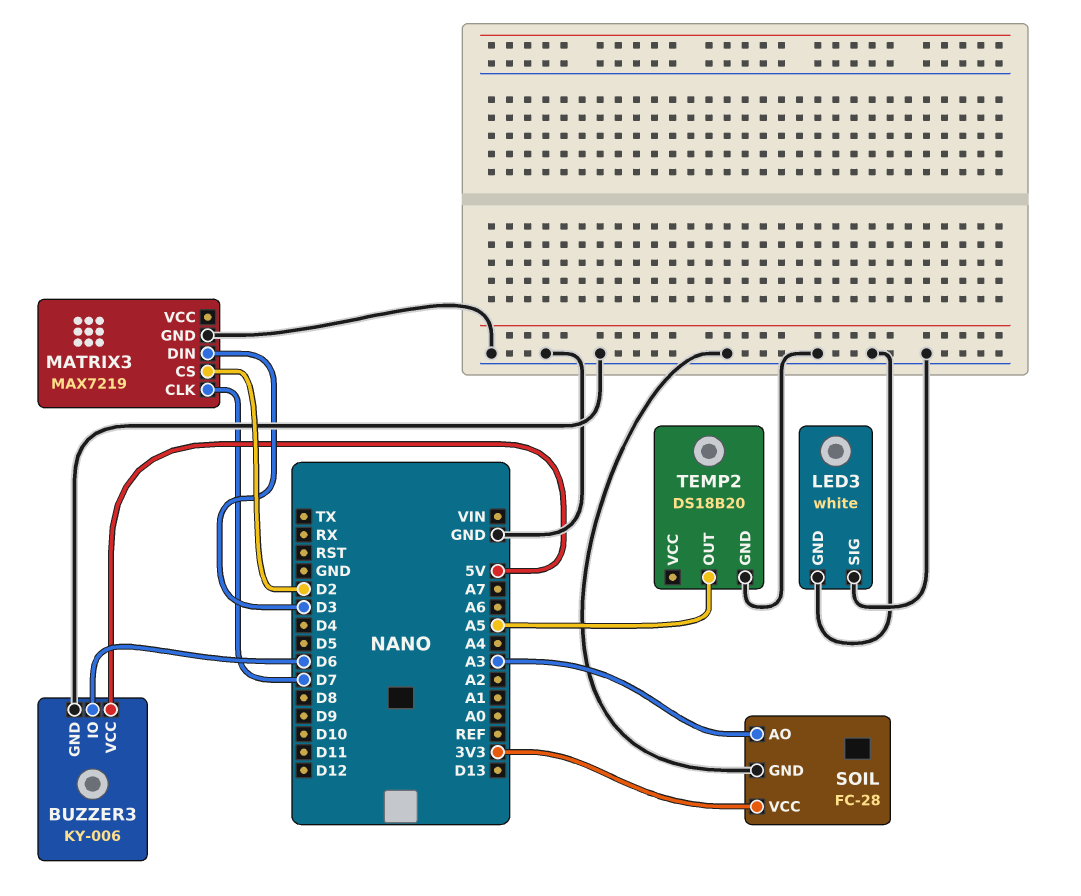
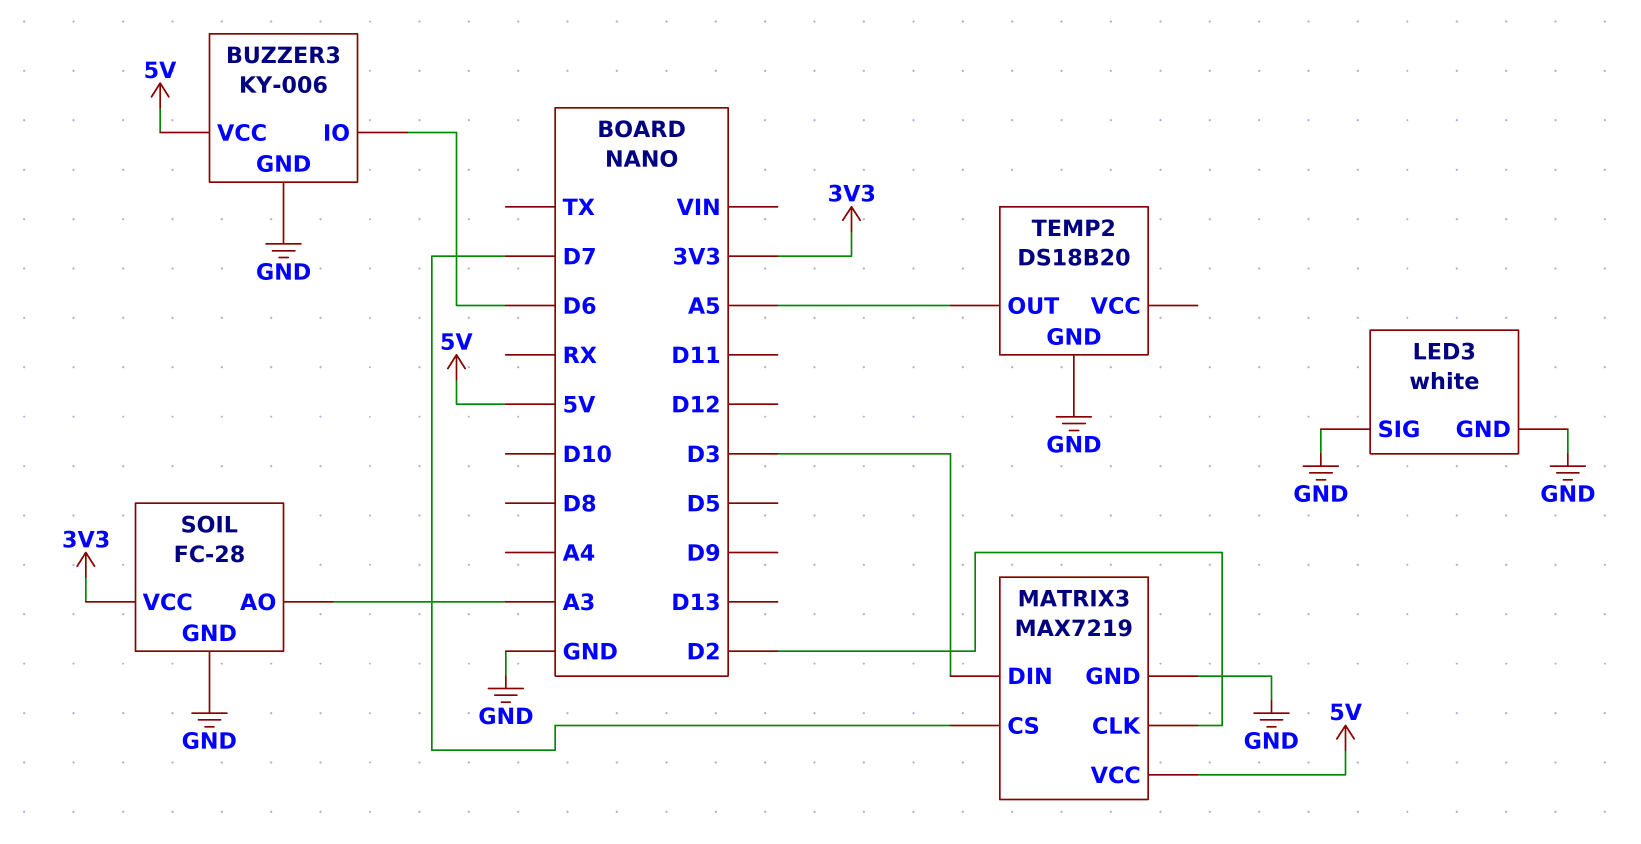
MATRIX3 pin CLK: D7 -> D2
MATRIX3 pin CS: D2 -> D7
MATRIX3 pin VCC: none -> 5V

